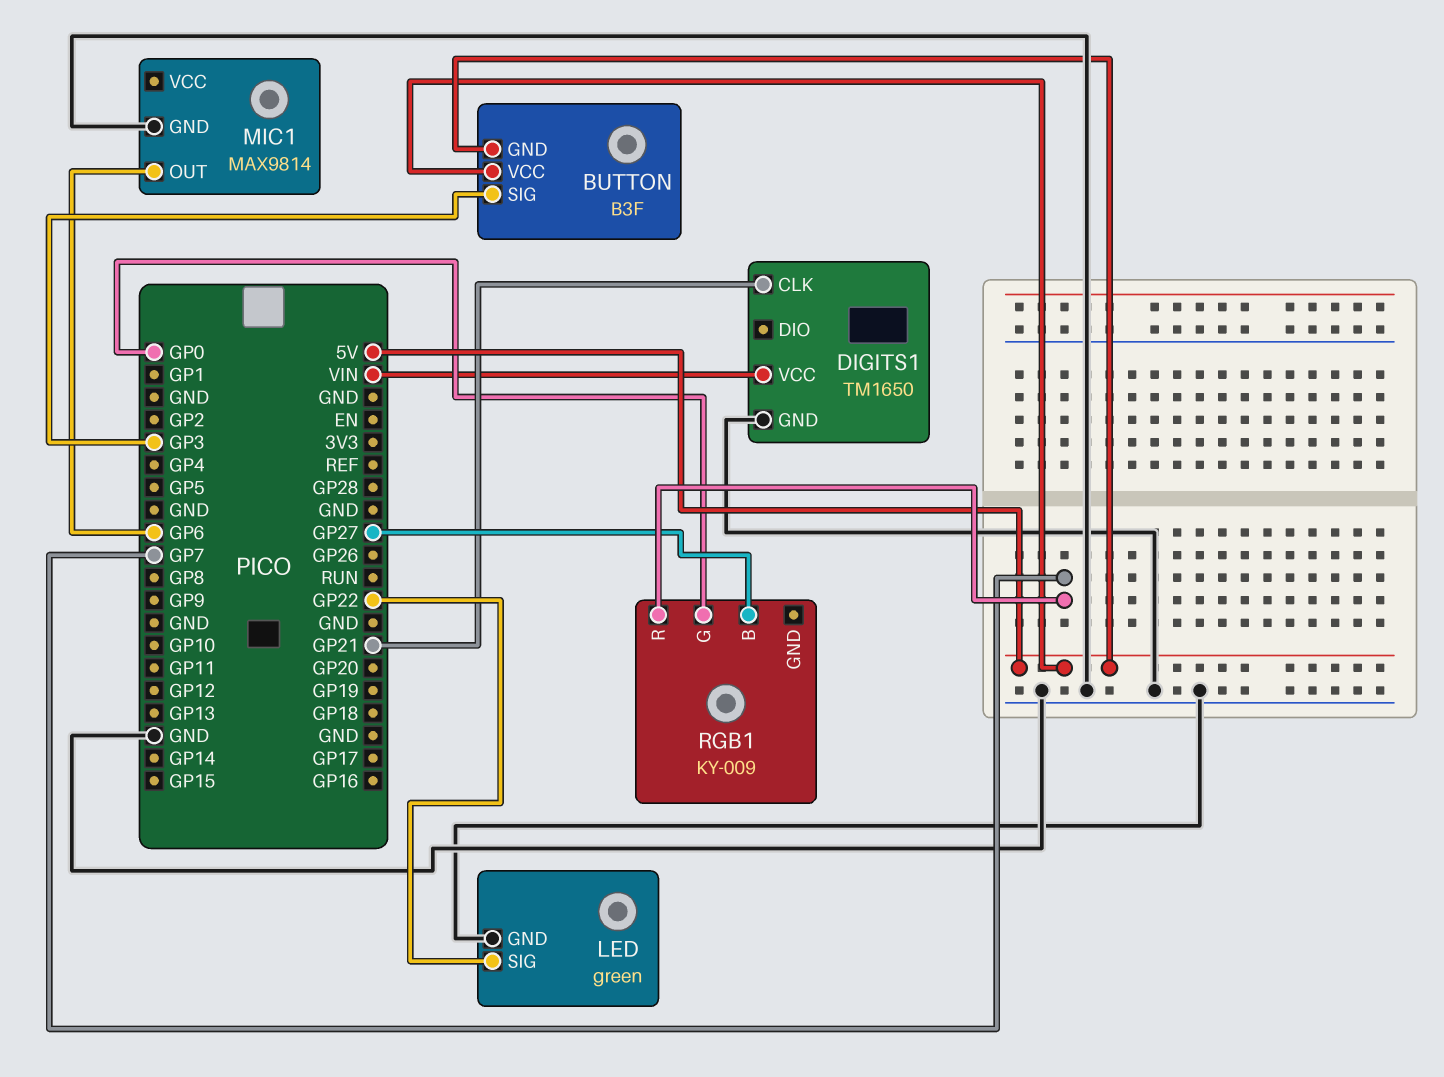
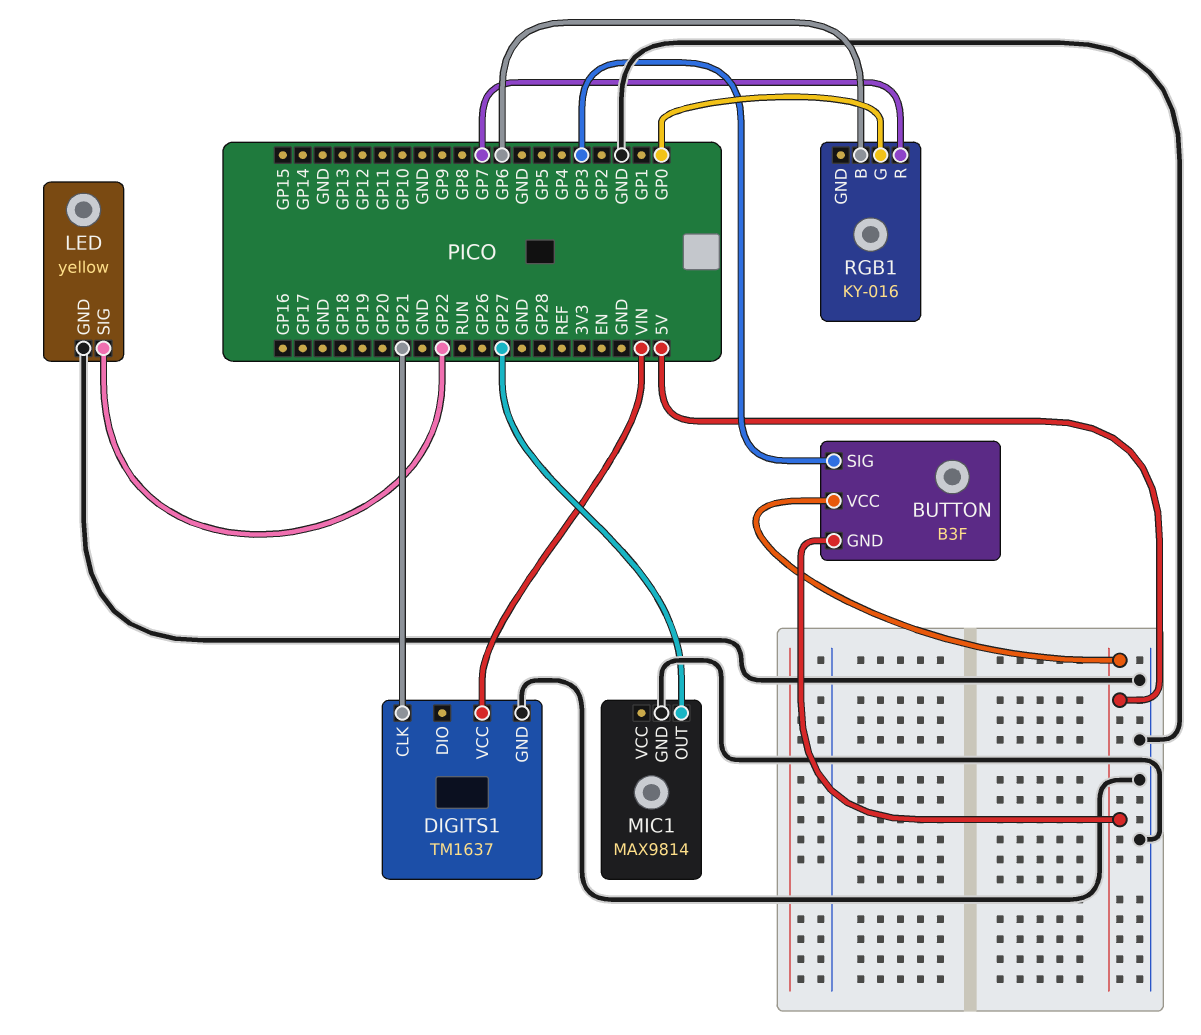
DIGITS1: TM1650 -> TM1637
LED: green -> yellow
MIC1 pin OUT: GP6 -> GP27
RGB1: KY-009 -> KY-016
RGB1 pin B: GP27 -> GP6

